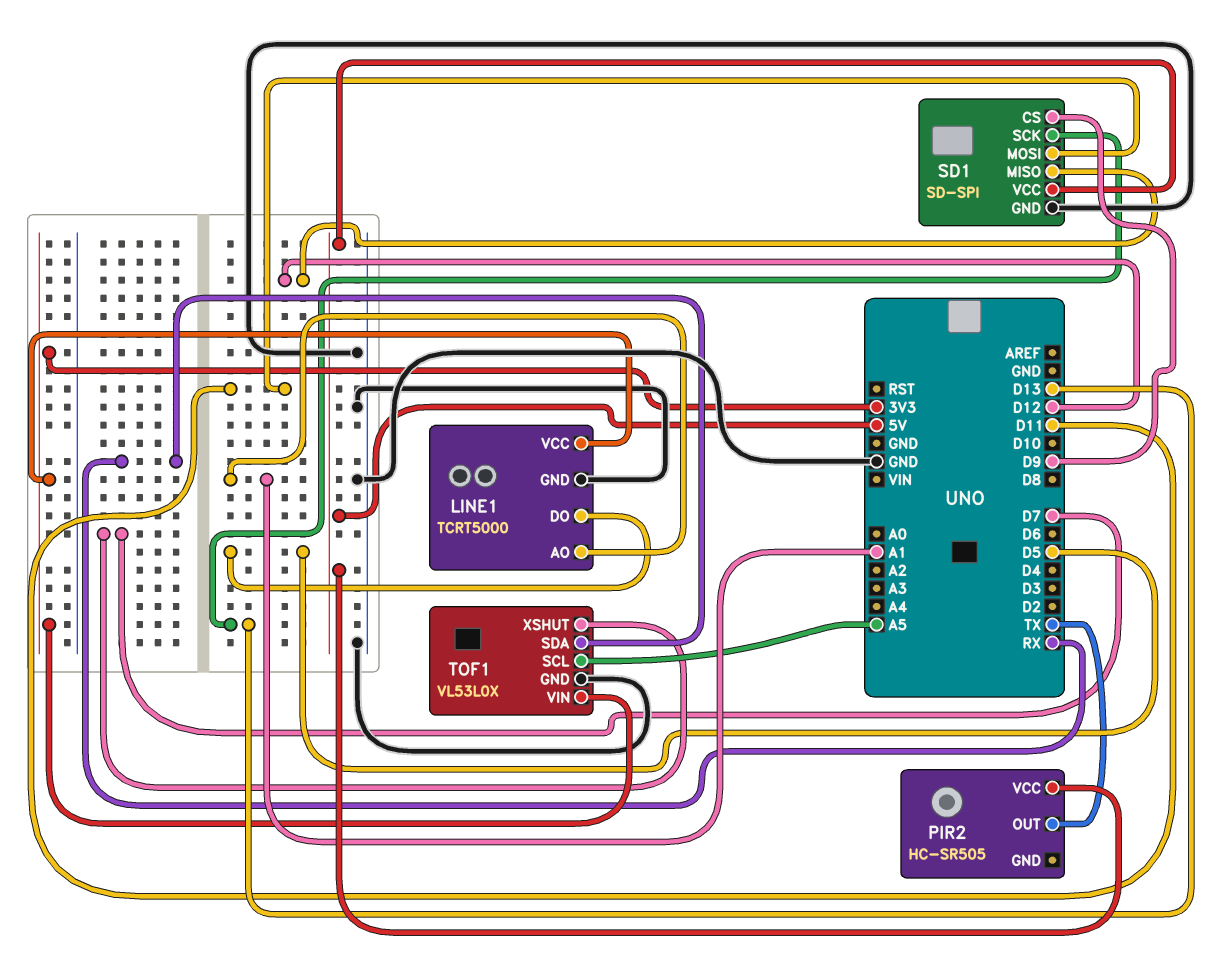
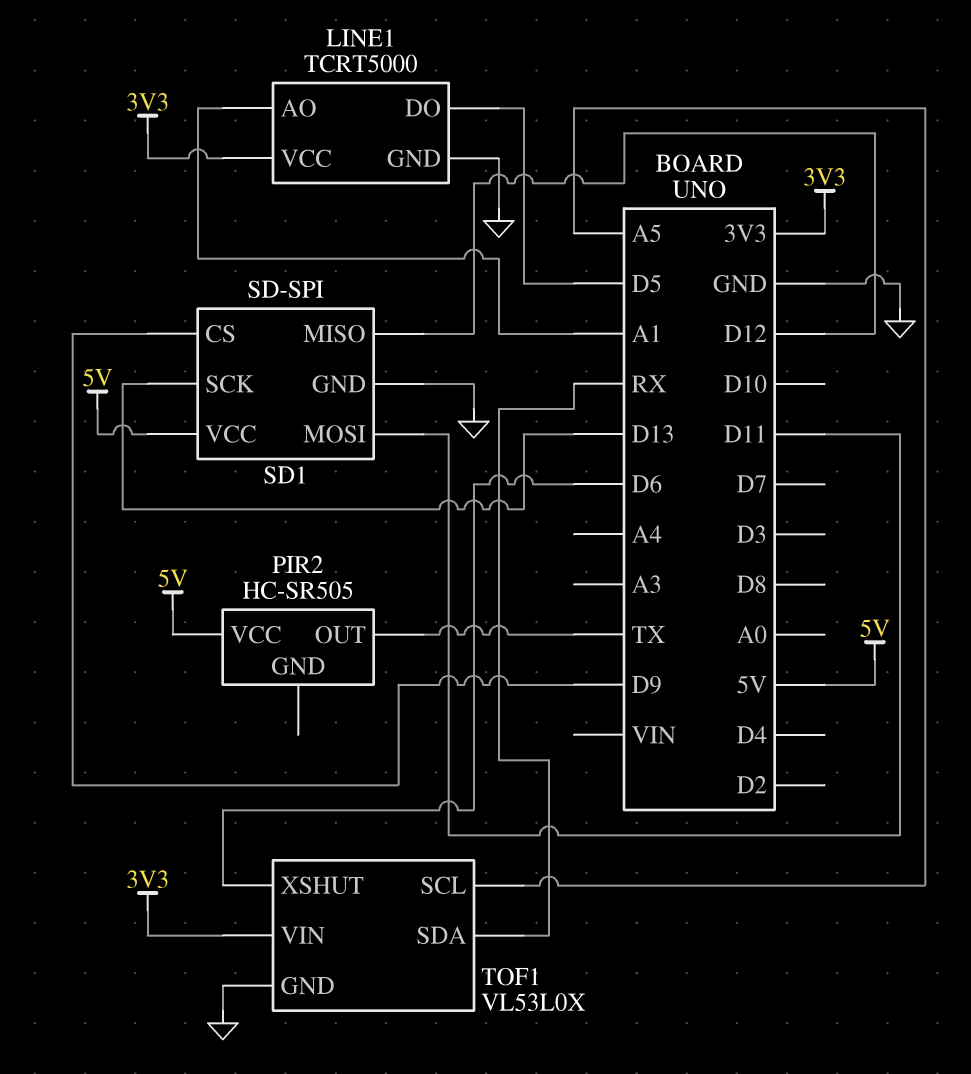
TOF1 pin XSHUT: D7 -> D6

